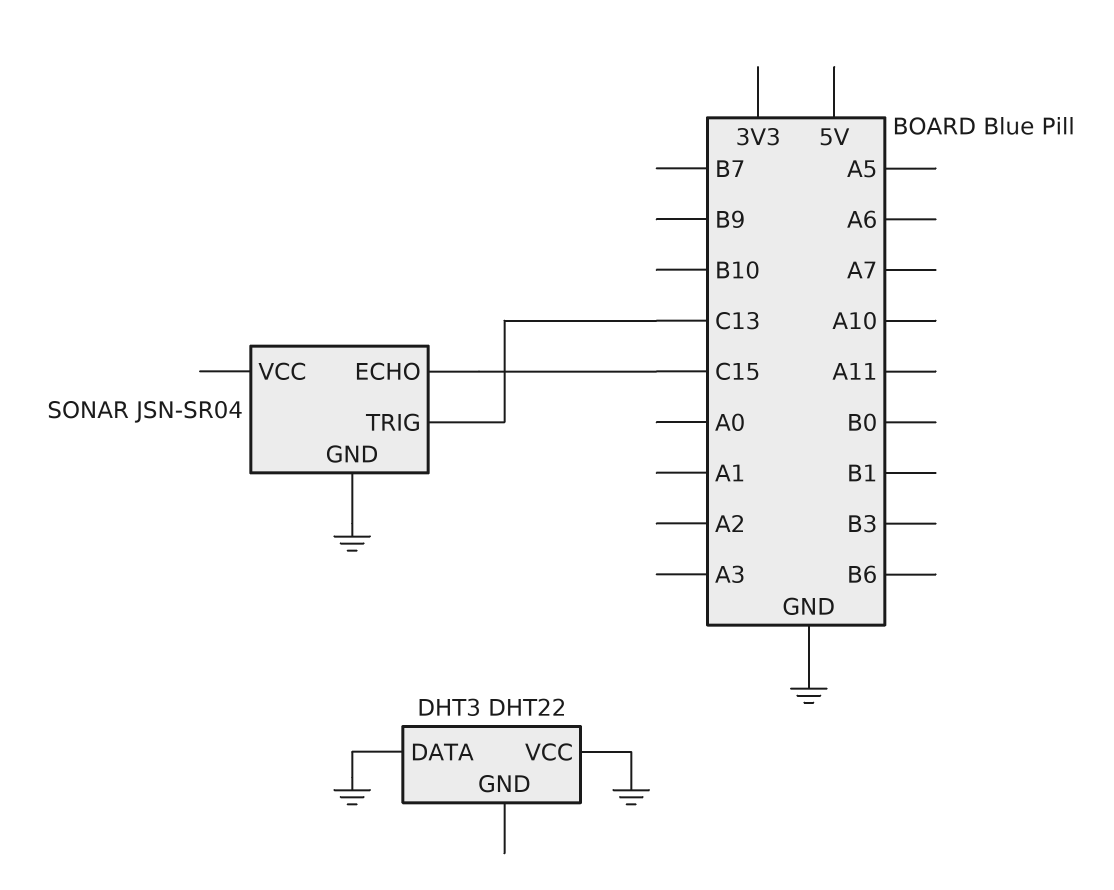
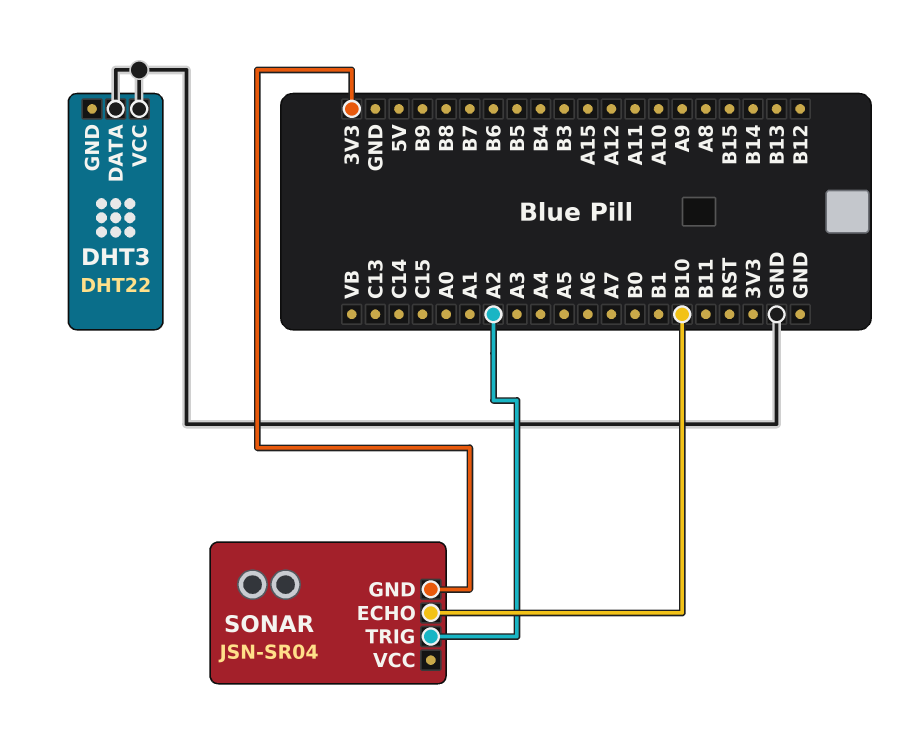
SONAR pin ECHO: C15 -> B10
SONAR pin GND: GND -> 3V3
SONAR pin TRIG: C13 -> A2

